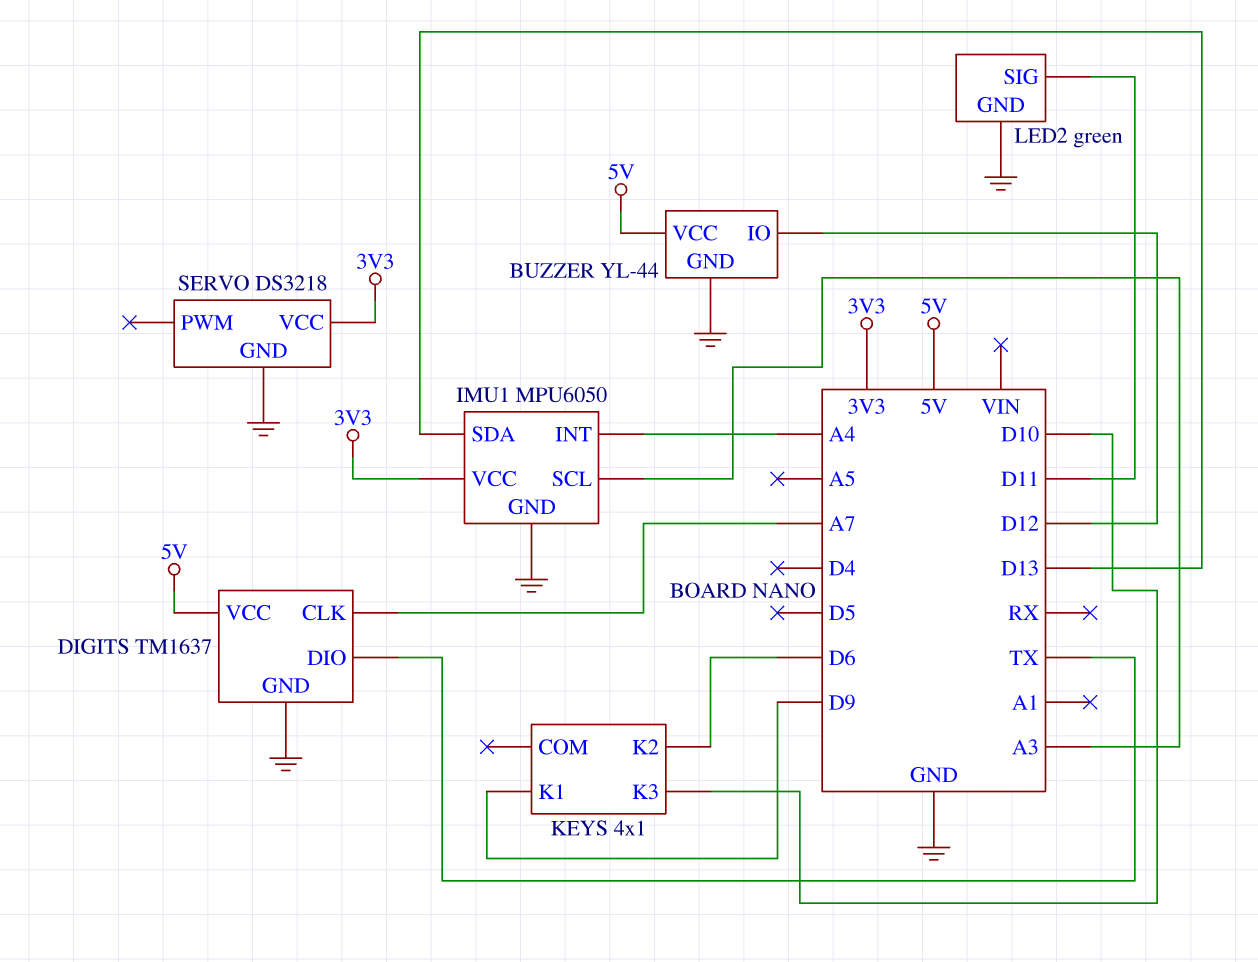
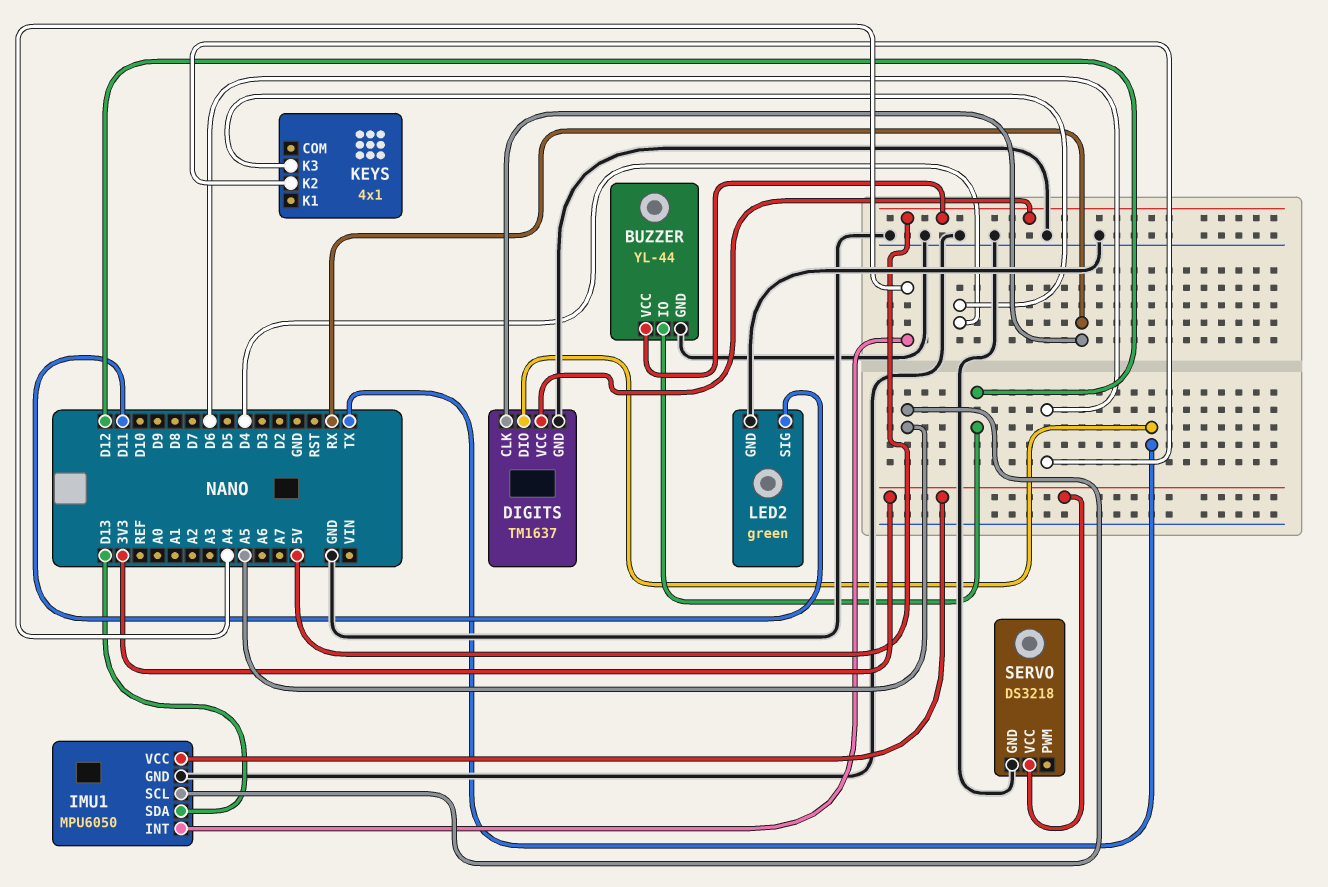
DIGITS pin CLK: A7 -> RX
IMU1 pin SCL: A3 -> A5
KEYS pin K1: D9 -> none
KEYS pin K3: D10 -> D4

